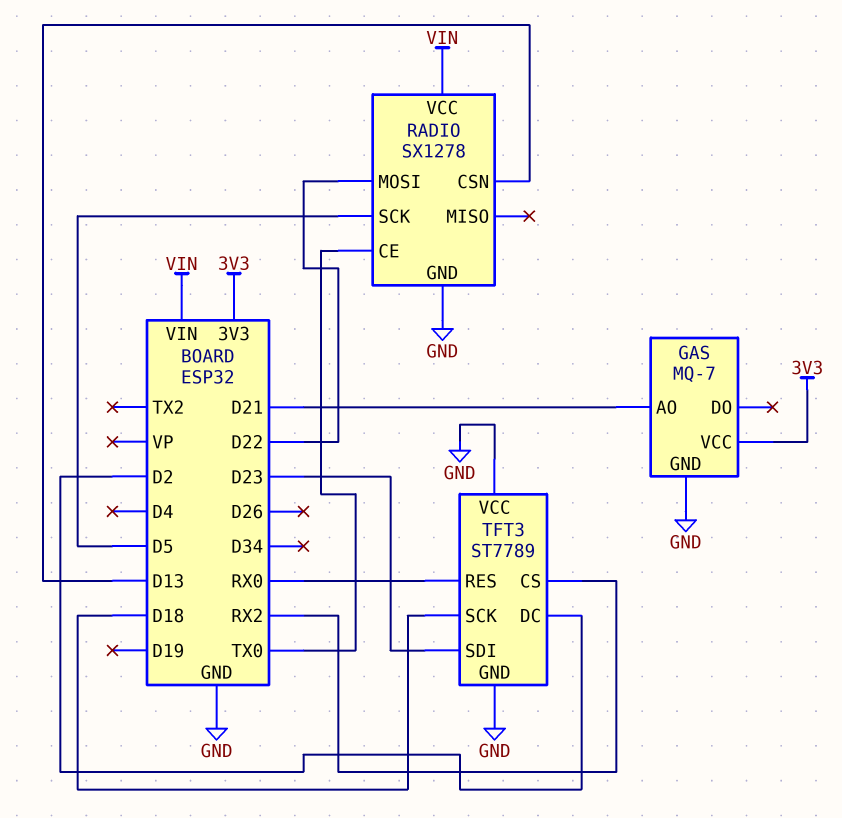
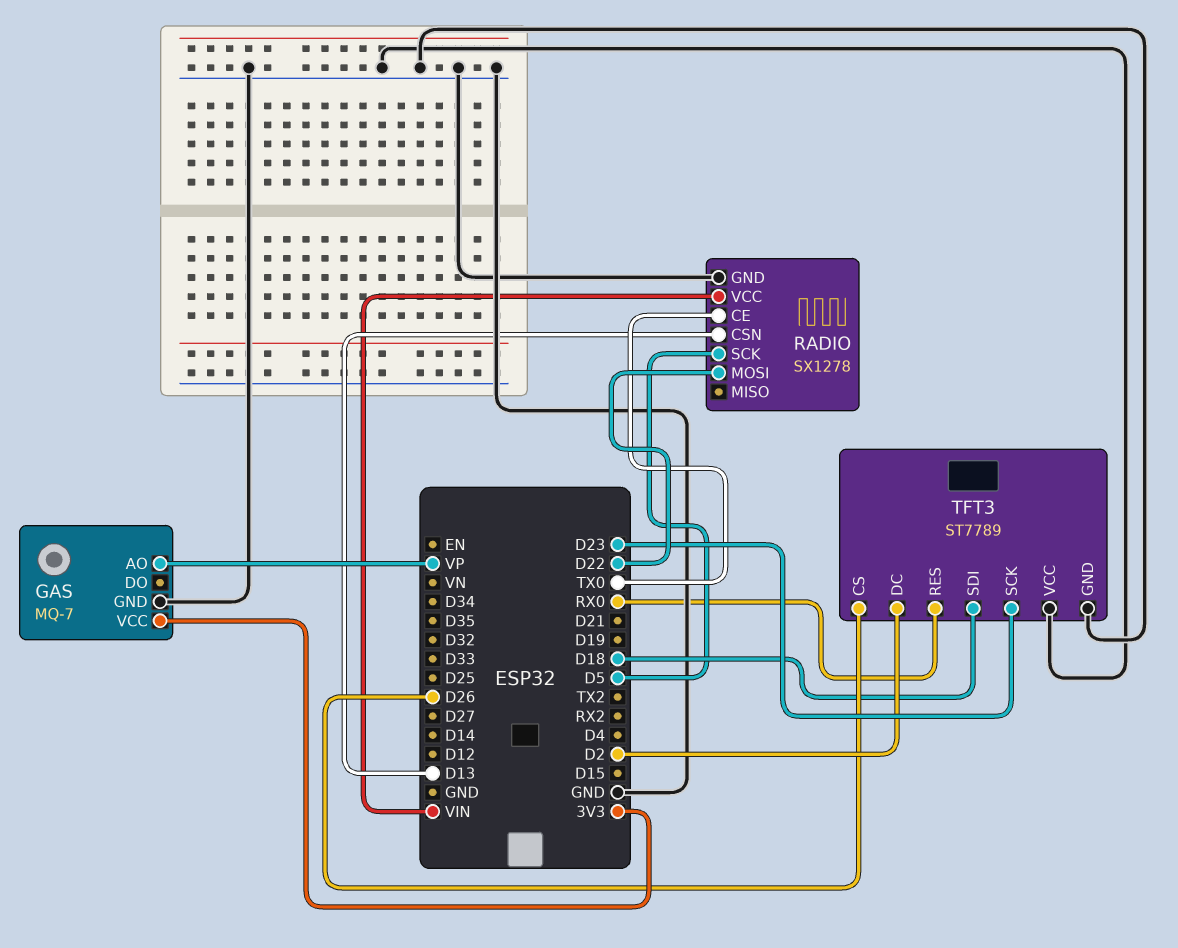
GAS pin AO: D21 -> VP
TFT3 pin CS: RX2 -> D26
TFT3 pin SCK: D18 -> D23
TFT3 pin SDI: D23 -> D18

